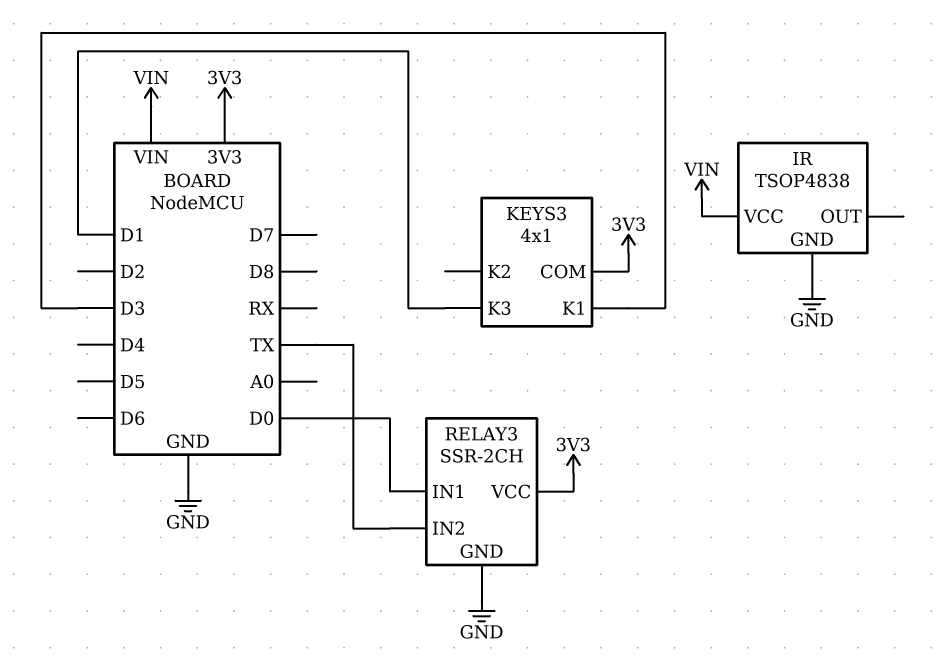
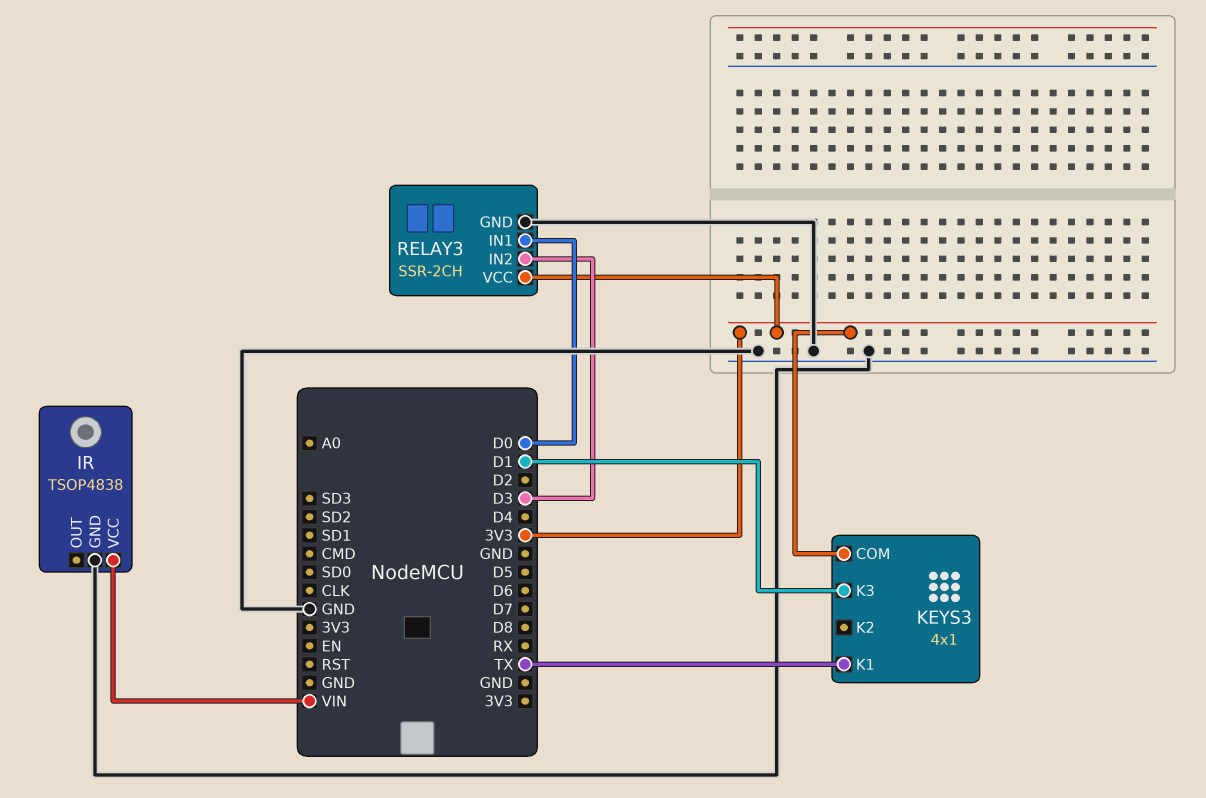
KEYS3 pin K1: D3 -> TX
RELAY3 pin IN2: TX -> D3

